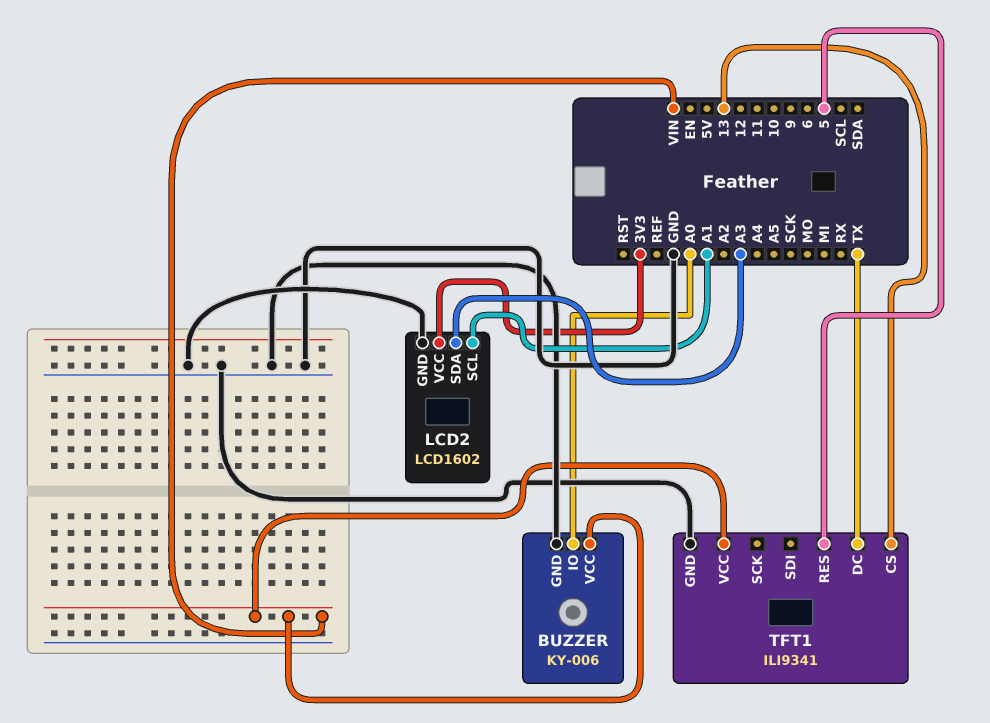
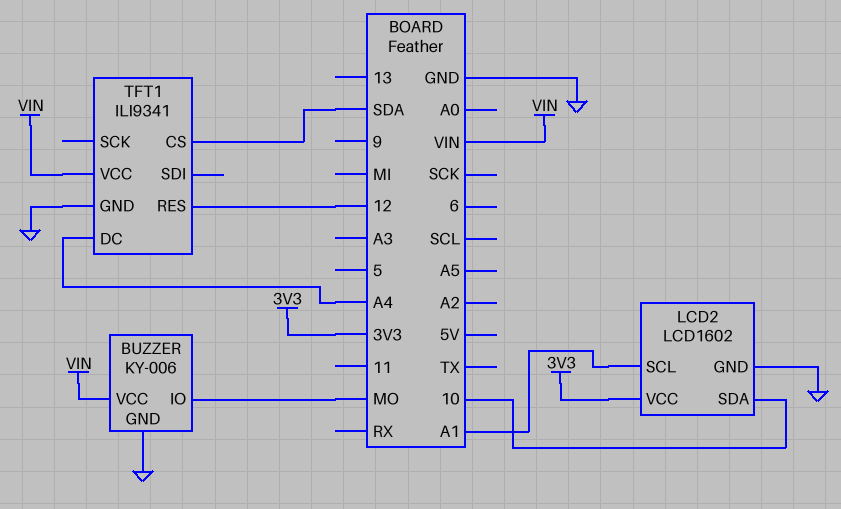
BUZZER pin IO: A0 -> MO
LCD2 pin SDA: A3 -> 10
TFT1 pin CS: 13 -> SDA
TFT1 pin DC: TX -> A4
TFT1 pin RES: 5 -> 12

